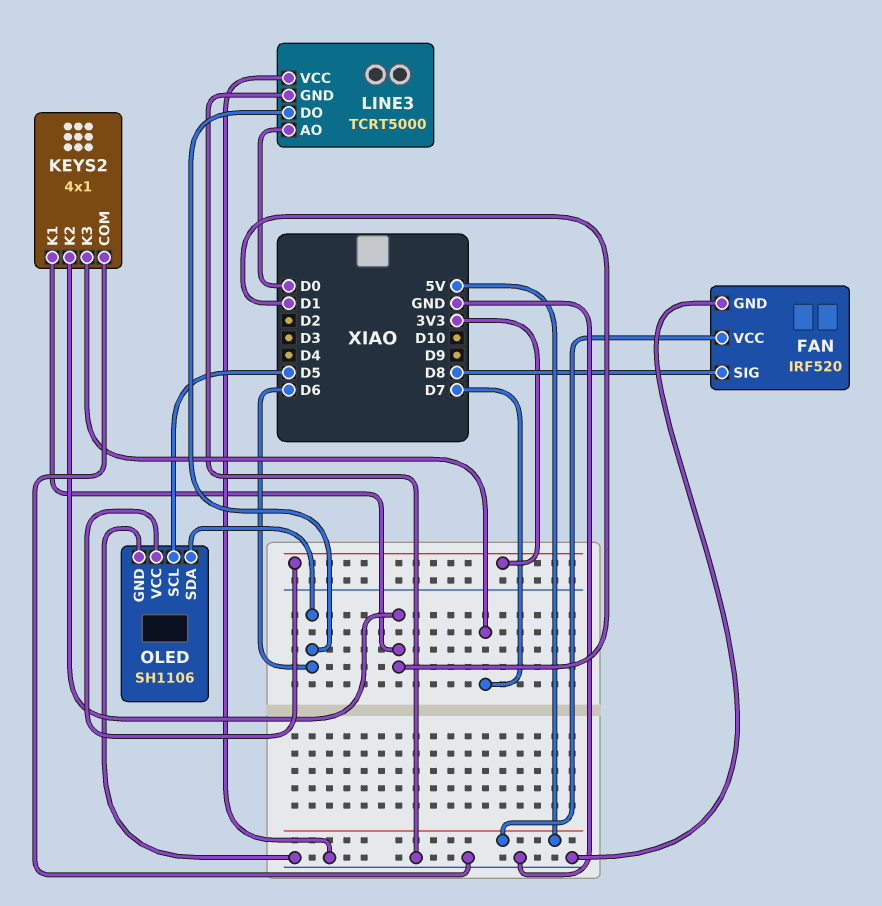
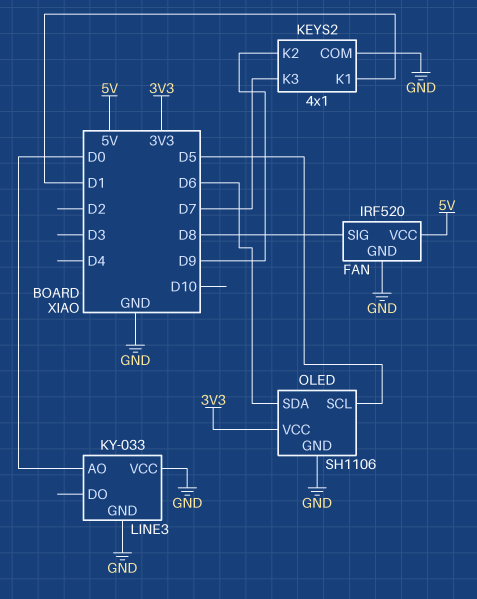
KEYS2 pin K2: D1 -> D9
LINE3: TCRT5000 -> KY-033
LINE3 pin DO: D6 -> none

